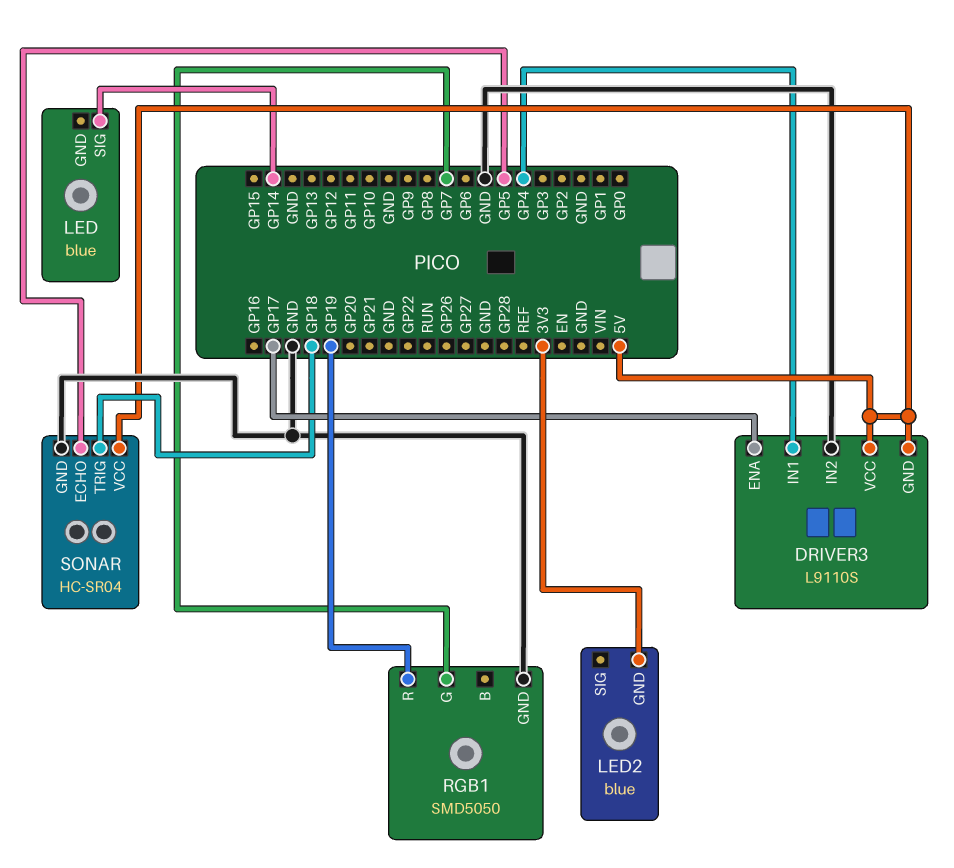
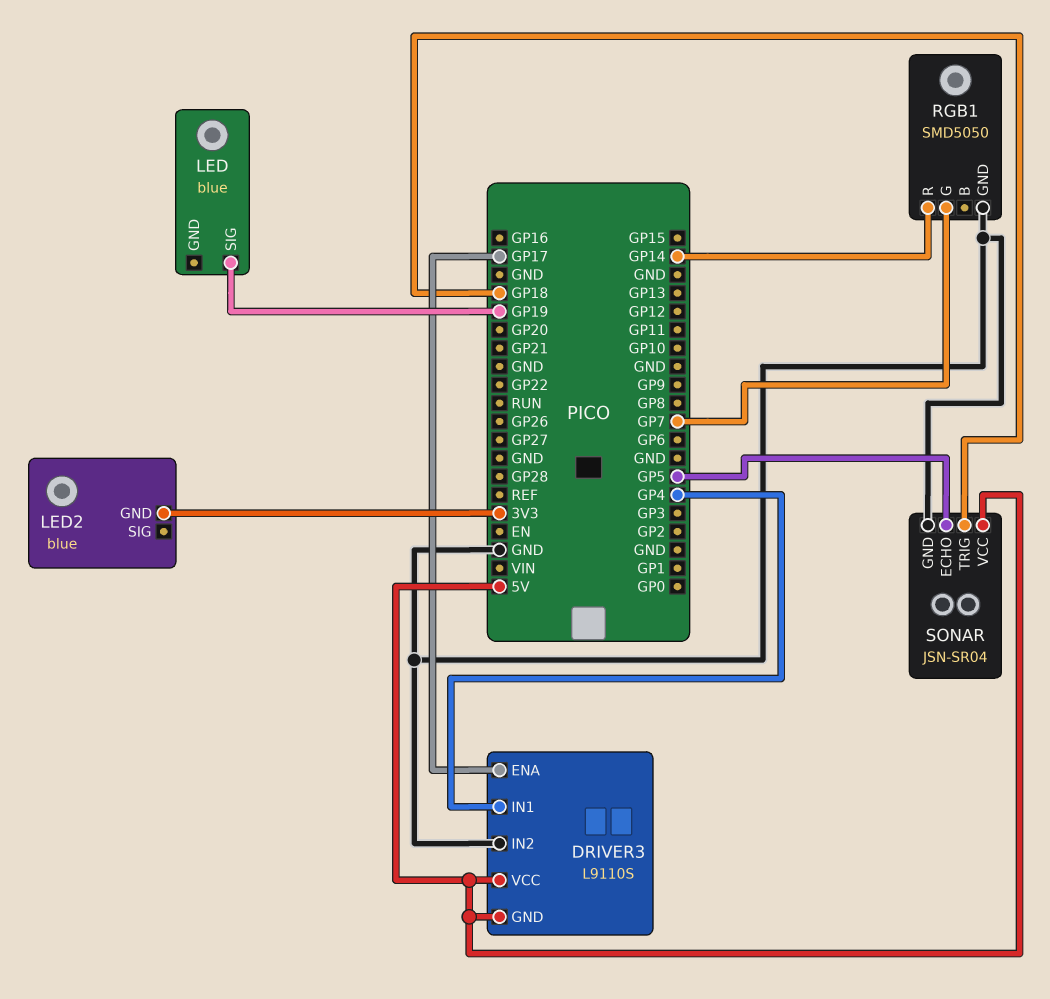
LED pin SIG: GP14 -> GP19
RGB1 pin R: GP19 -> GP14
SONAR: HC-SR04 -> JSN-SR04

